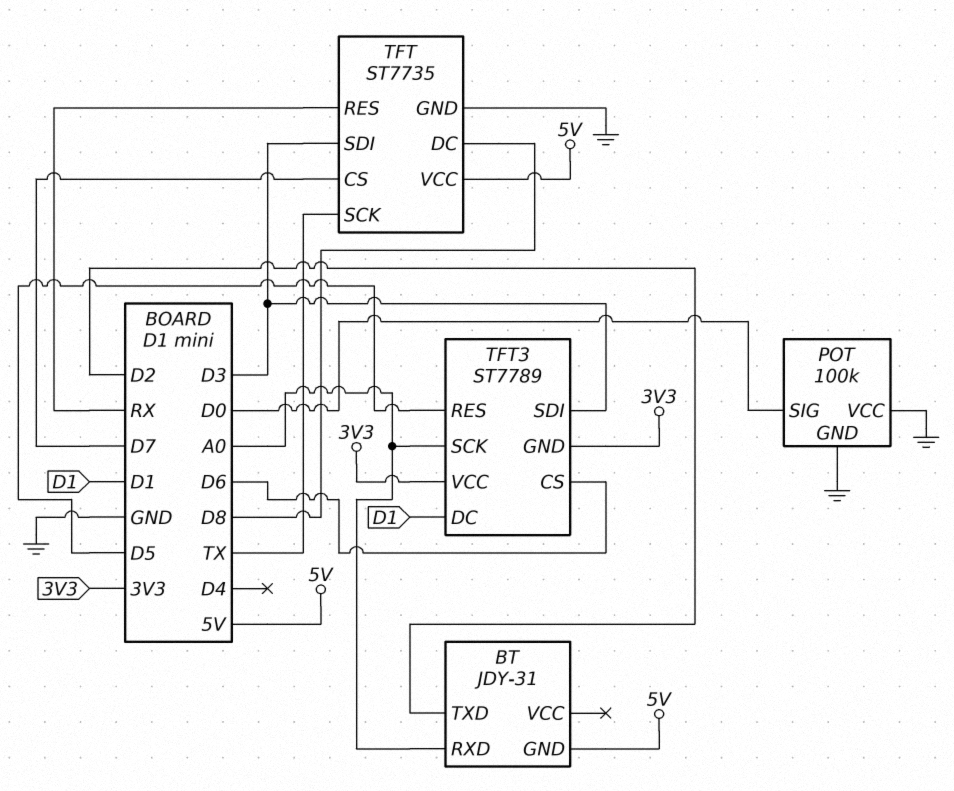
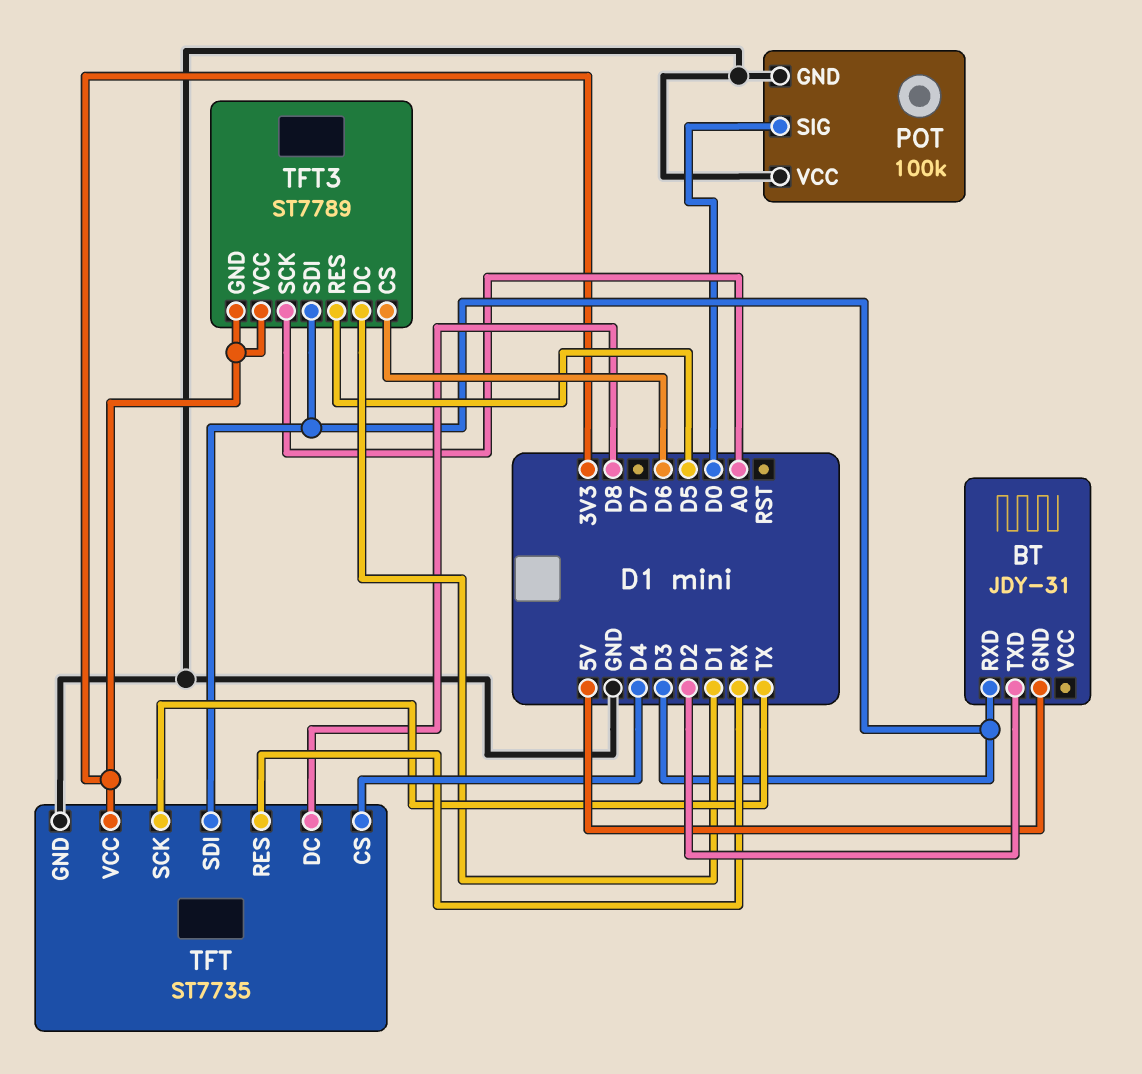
BT pin RXD: A0 -> D3
TFT pin CS: D7 -> D4
TFT pin VCC: 5V -> 3V3

